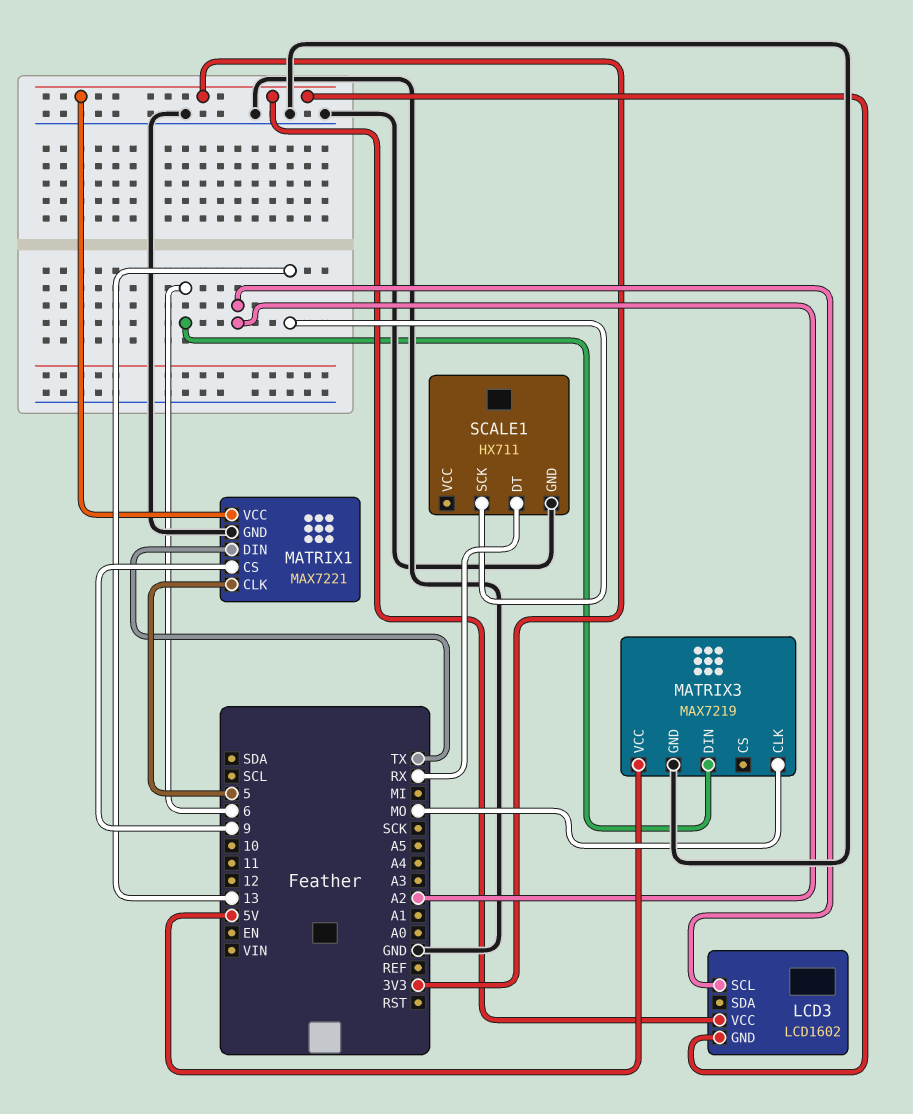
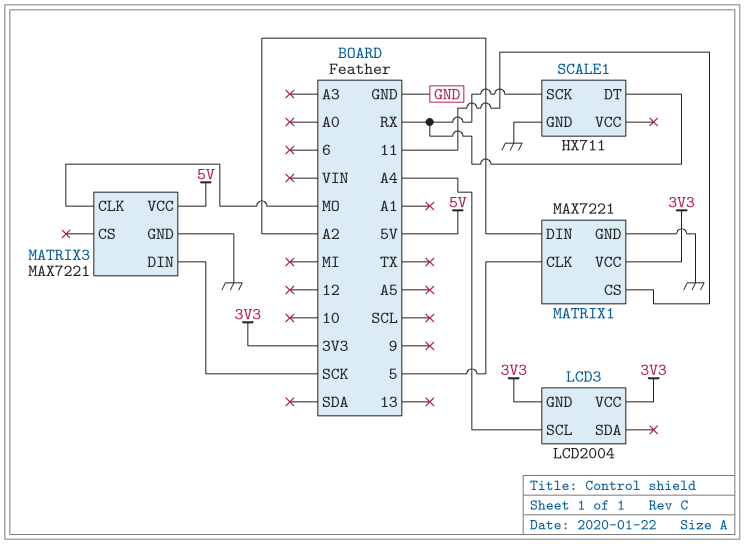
LCD3: LCD1602 -> LCD2004
LCD3 pin SCL: A2 -> A4
MATRIX1 pin CS: 9 -> 11
MATRIX1 pin DIN: TX -> A2
MATRIX3: MAX7219 -> MAX7221
MATRIX3 pin DIN: 6 -> SCK
SCALE1 pin SCK: 13 -> RX

